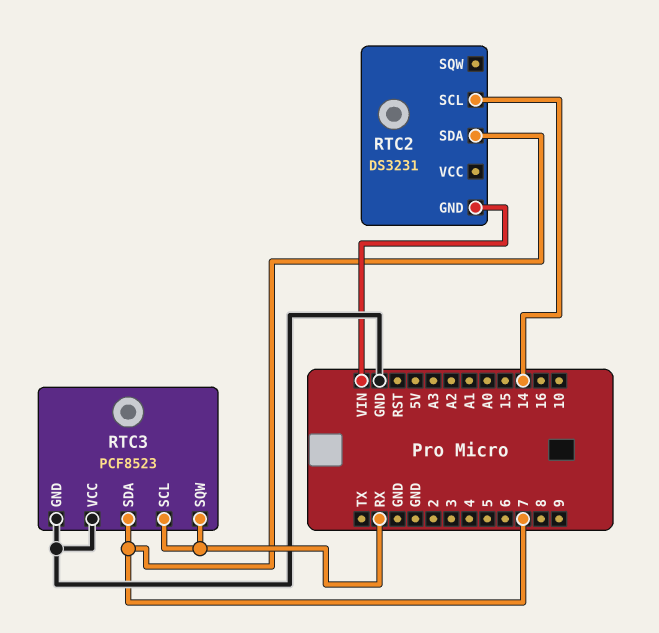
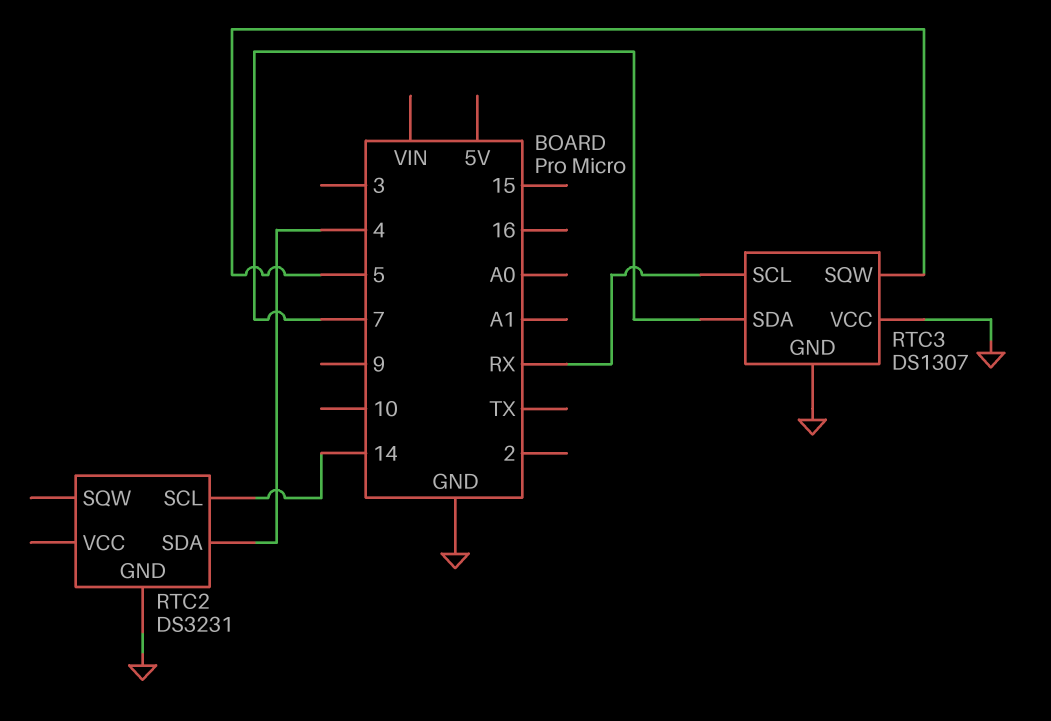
RTC2 pin GND: VIN -> GND
RTC2 pin SDA: 7 -> 4
RTC3: PCF8523 -> DS1307
RTC3 pin SQW: RX -> 5

